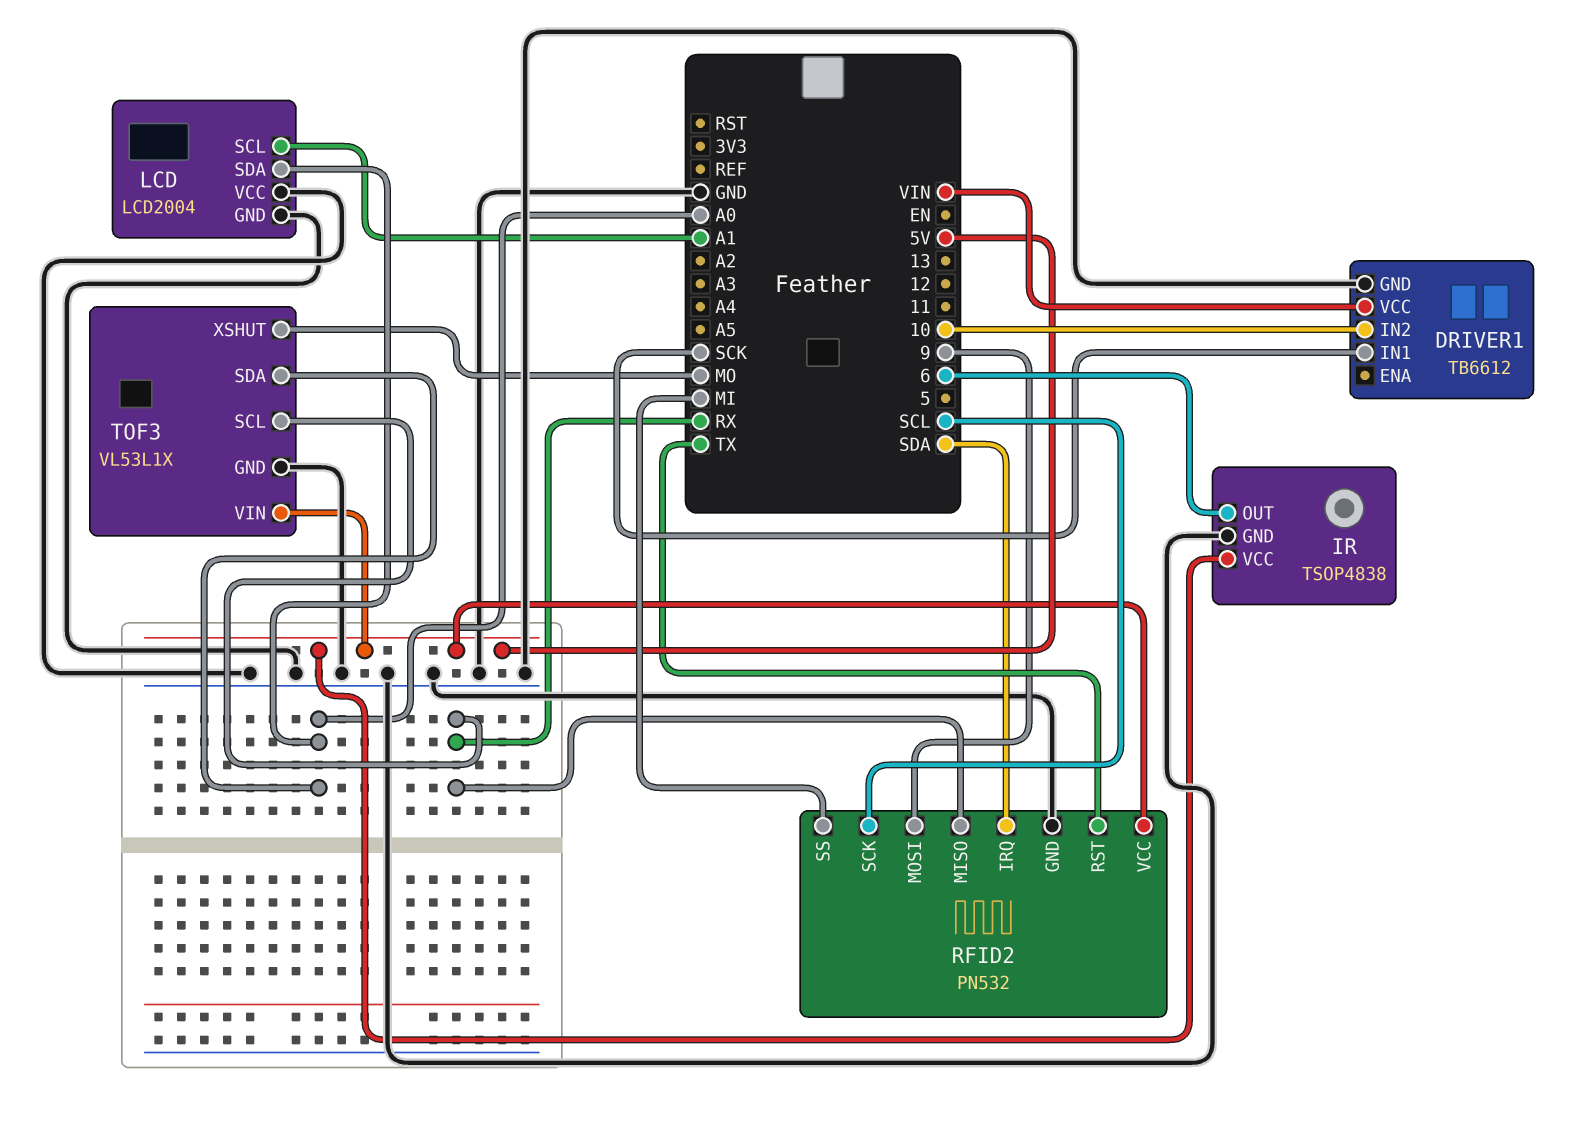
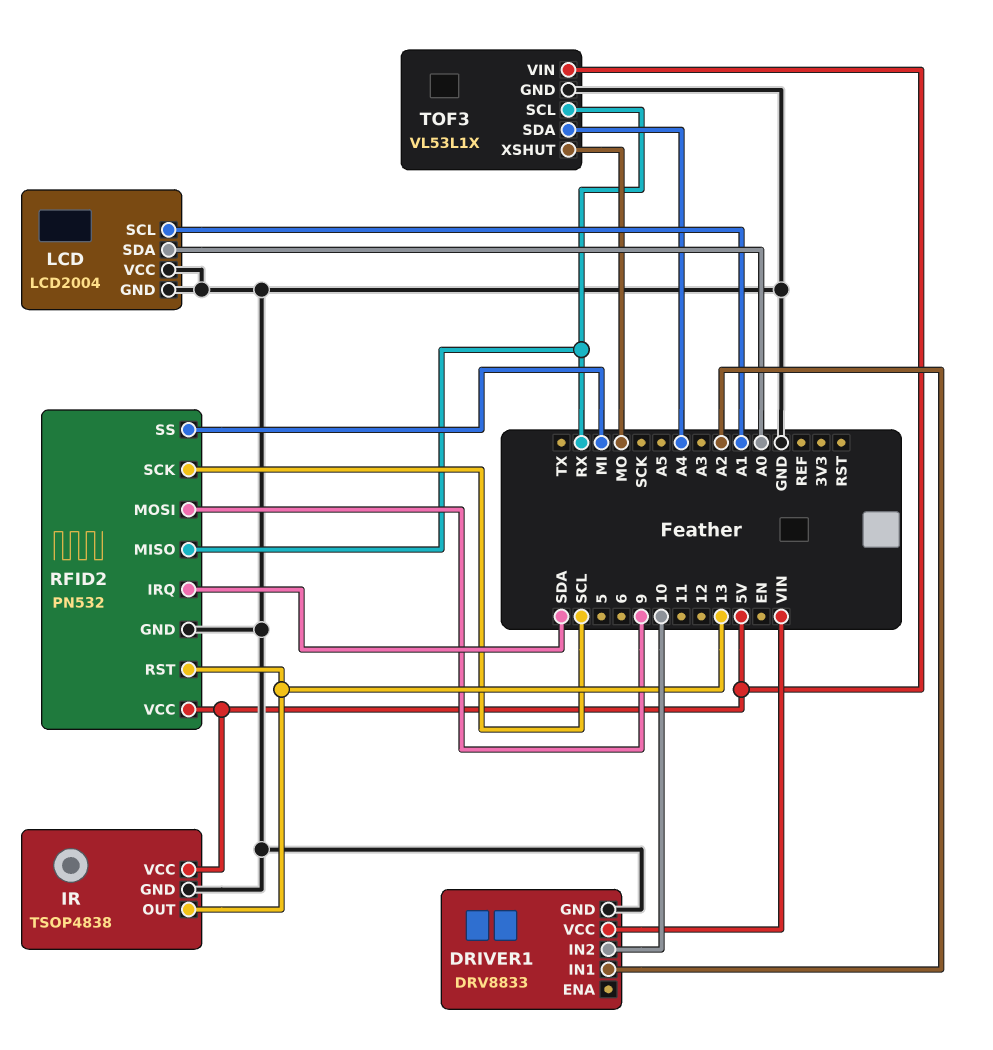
DRIVER1: TB6612 -> DRV8833
DRIVER1 pin IN1: SCK -> A2
IR pin OUT: 6 -> 13
RFID2 pin RST: TX -> 13
TOF3 pin SDA: A0 -> A4

